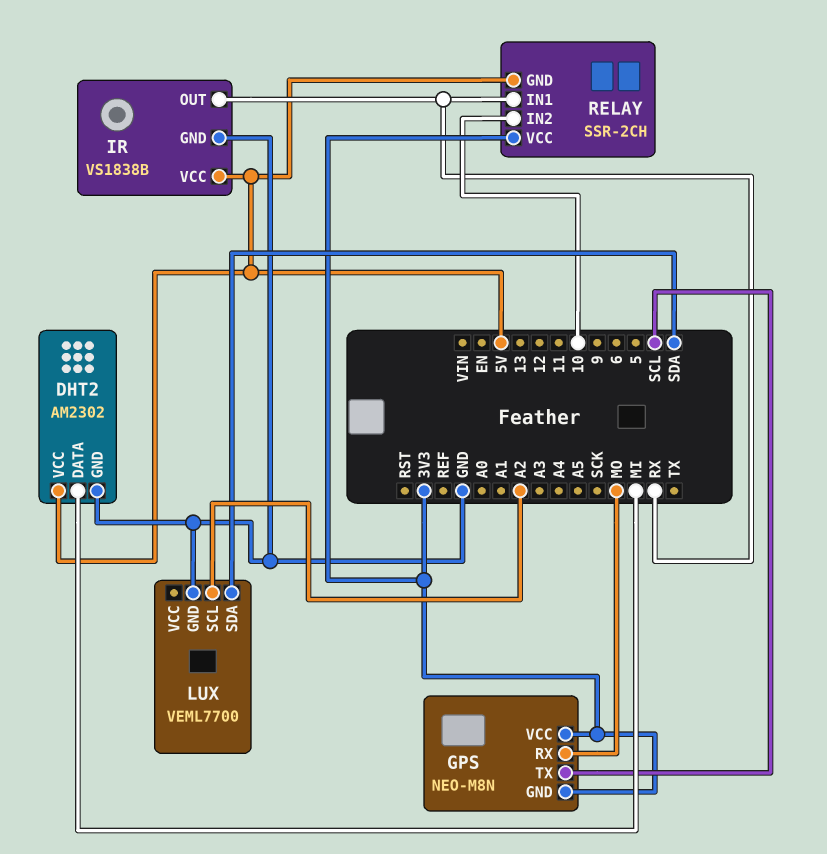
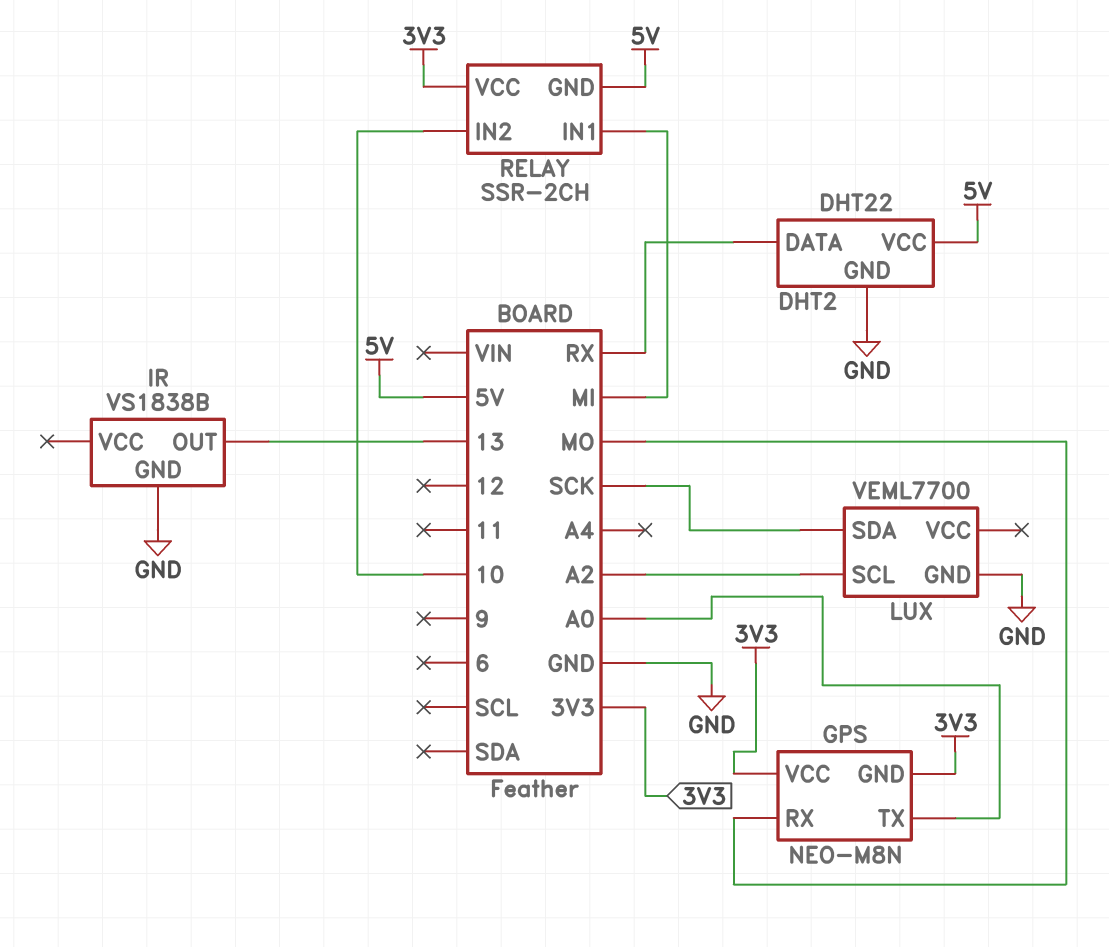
DHT2: AM2302 -> DHT22
DHT2 pin DATA: MI -> RX
GPS pin TX: SCL -> A0
IR pin OUT: RX -> 13
IR pin VCC: 5V -> none
LUX pin SDA: SDA -> SCK
RELAY pin IN1: RX -> MI

